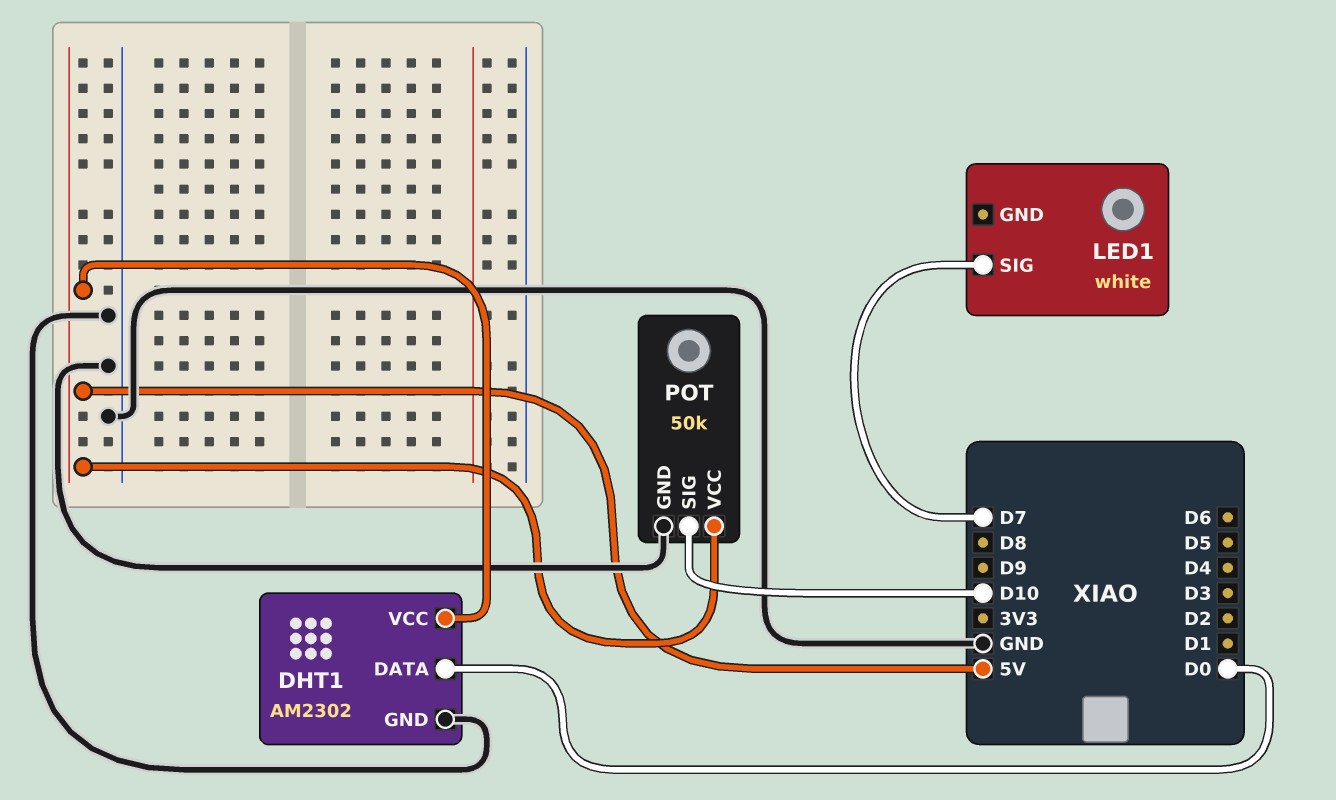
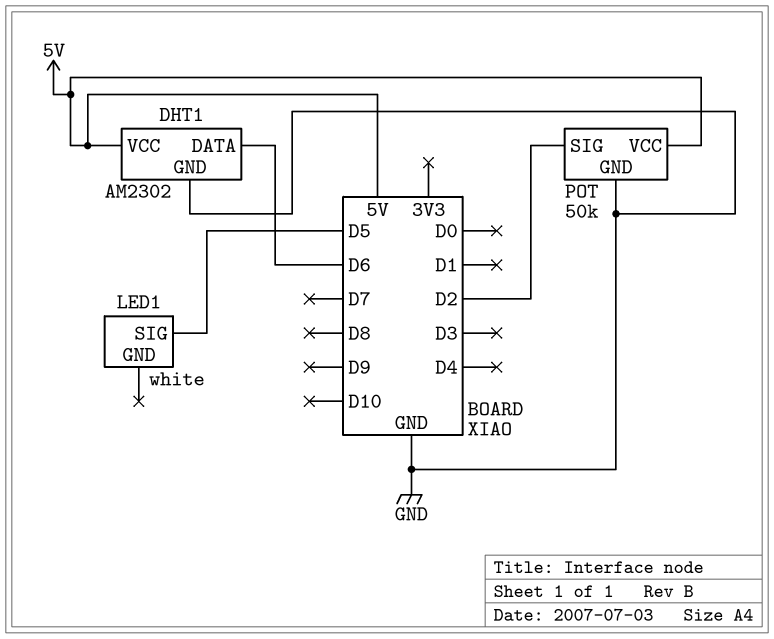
DHT1 pin DATA: D0 -> D6
LED1 pin SIG: D7 -> D5
POT pin SIG: D10 -> D2

